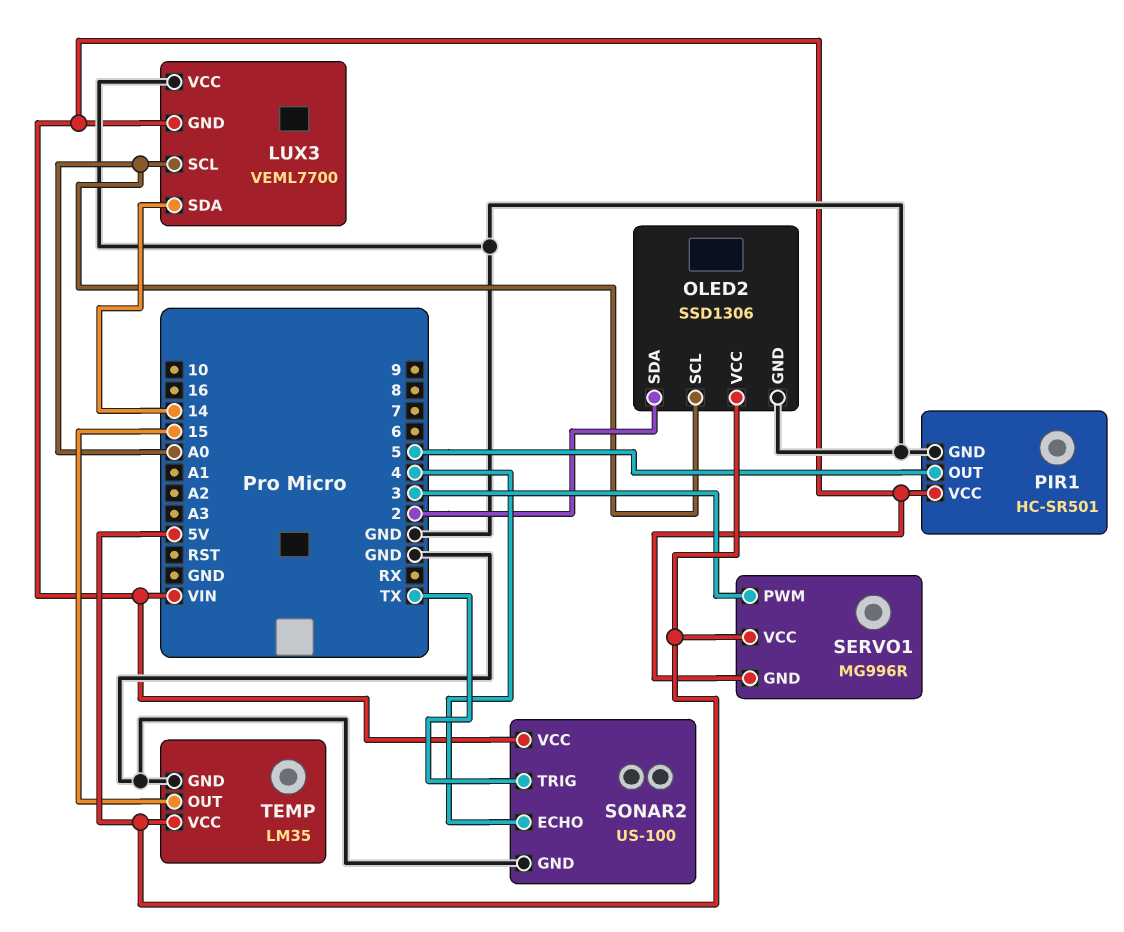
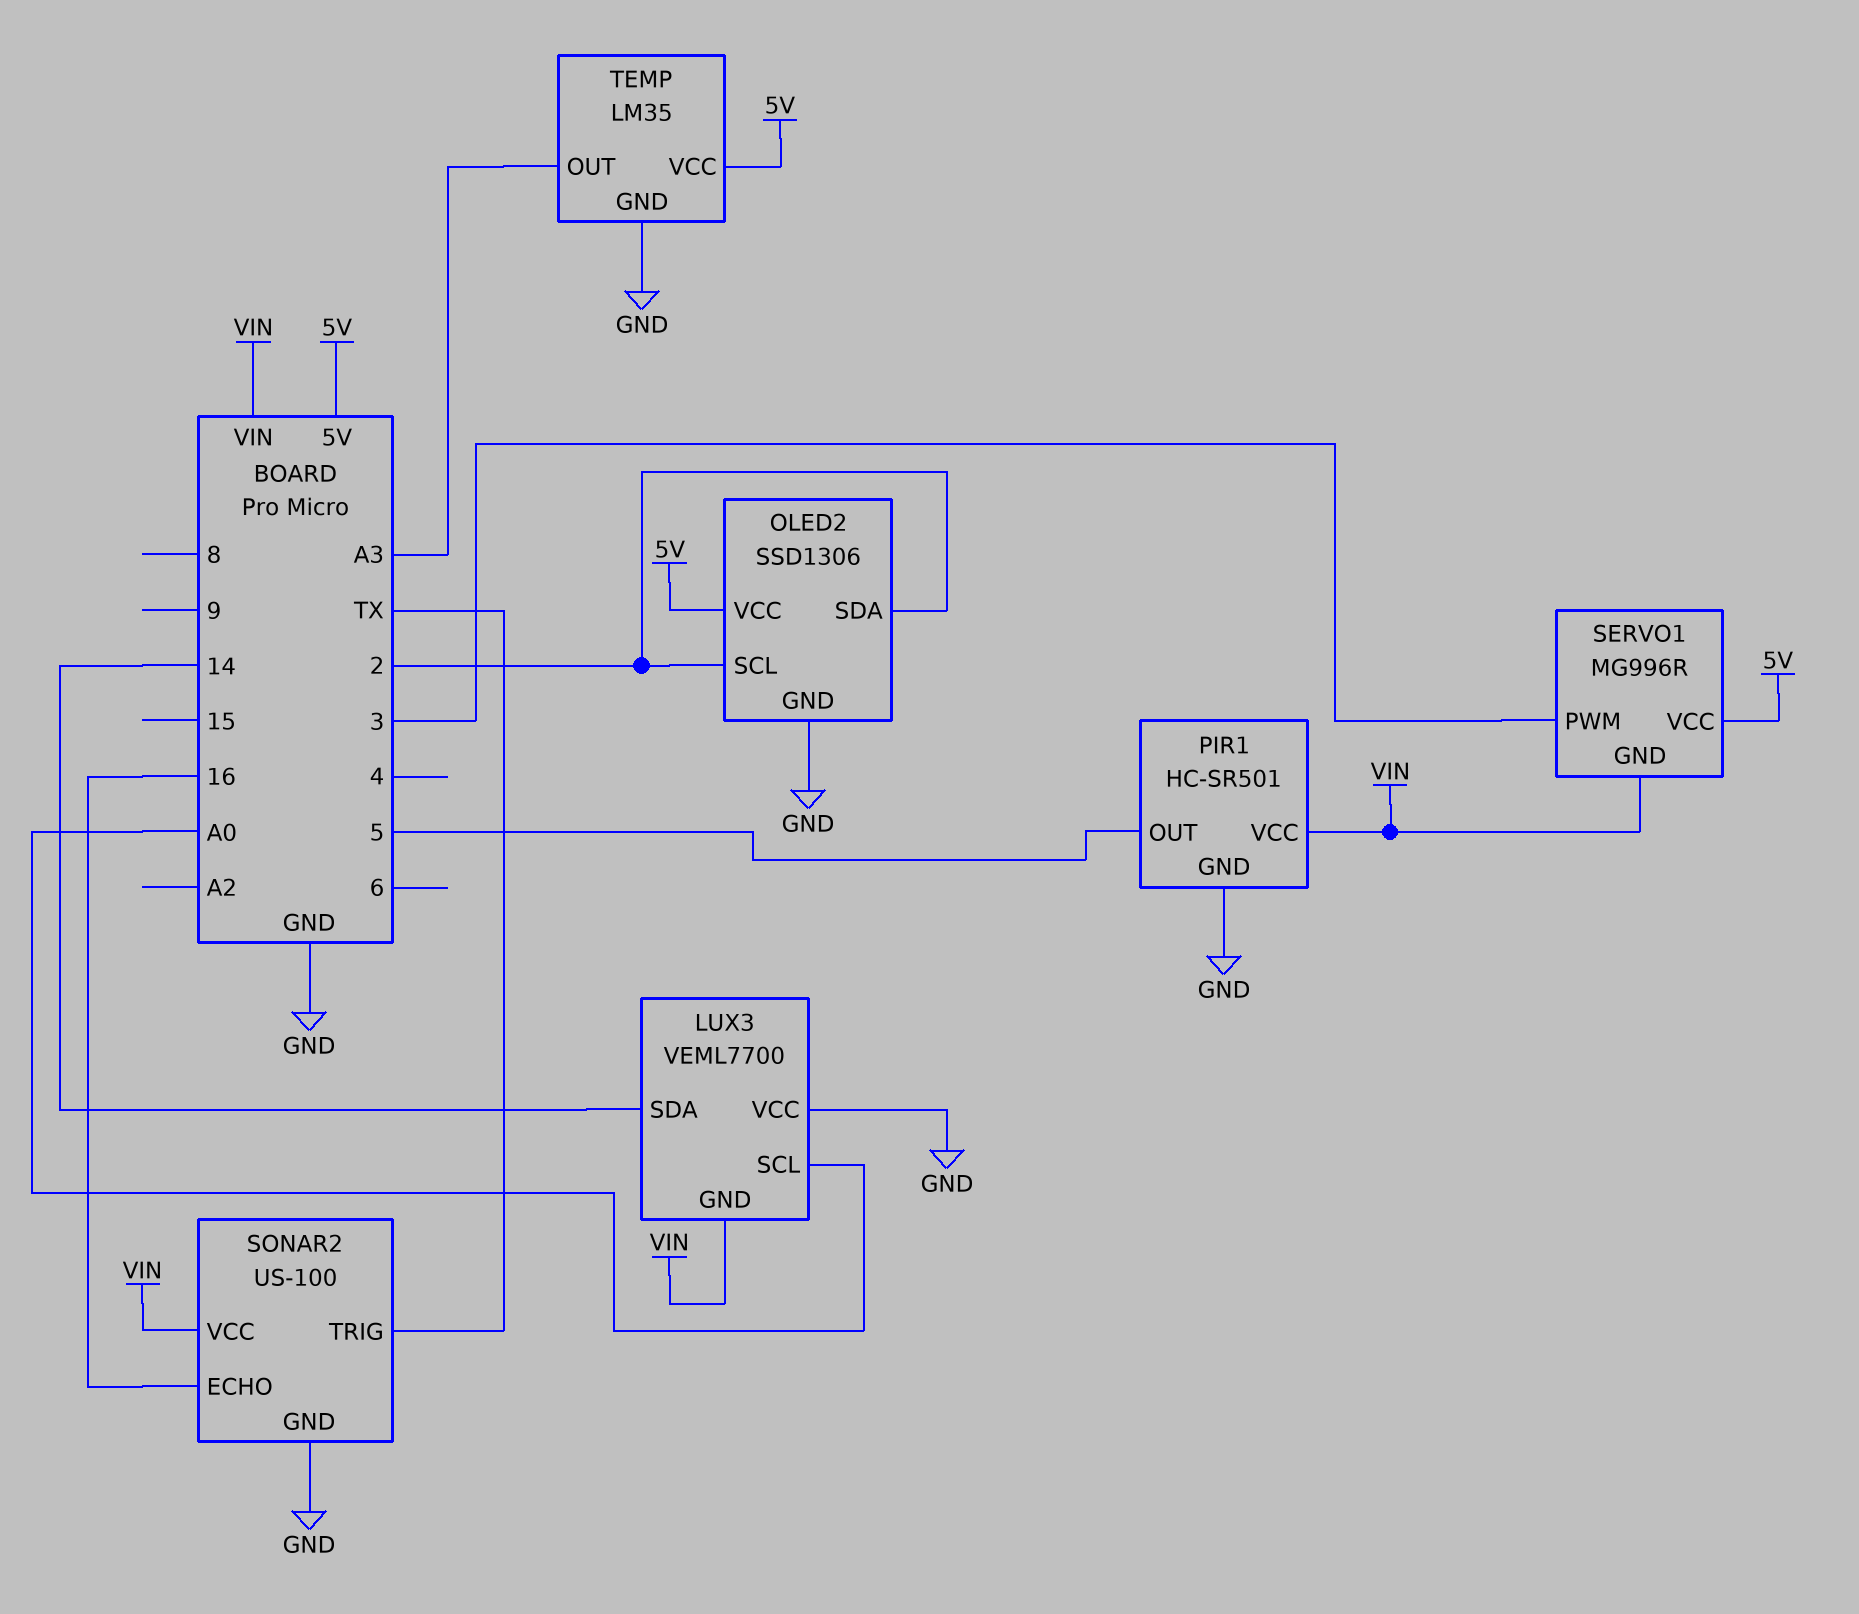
OLED2 pin SCL: A0 -> 2
SONAR2 pin ECHO: 4 -> 16
TEMP pin OUT: 15 -> A3

